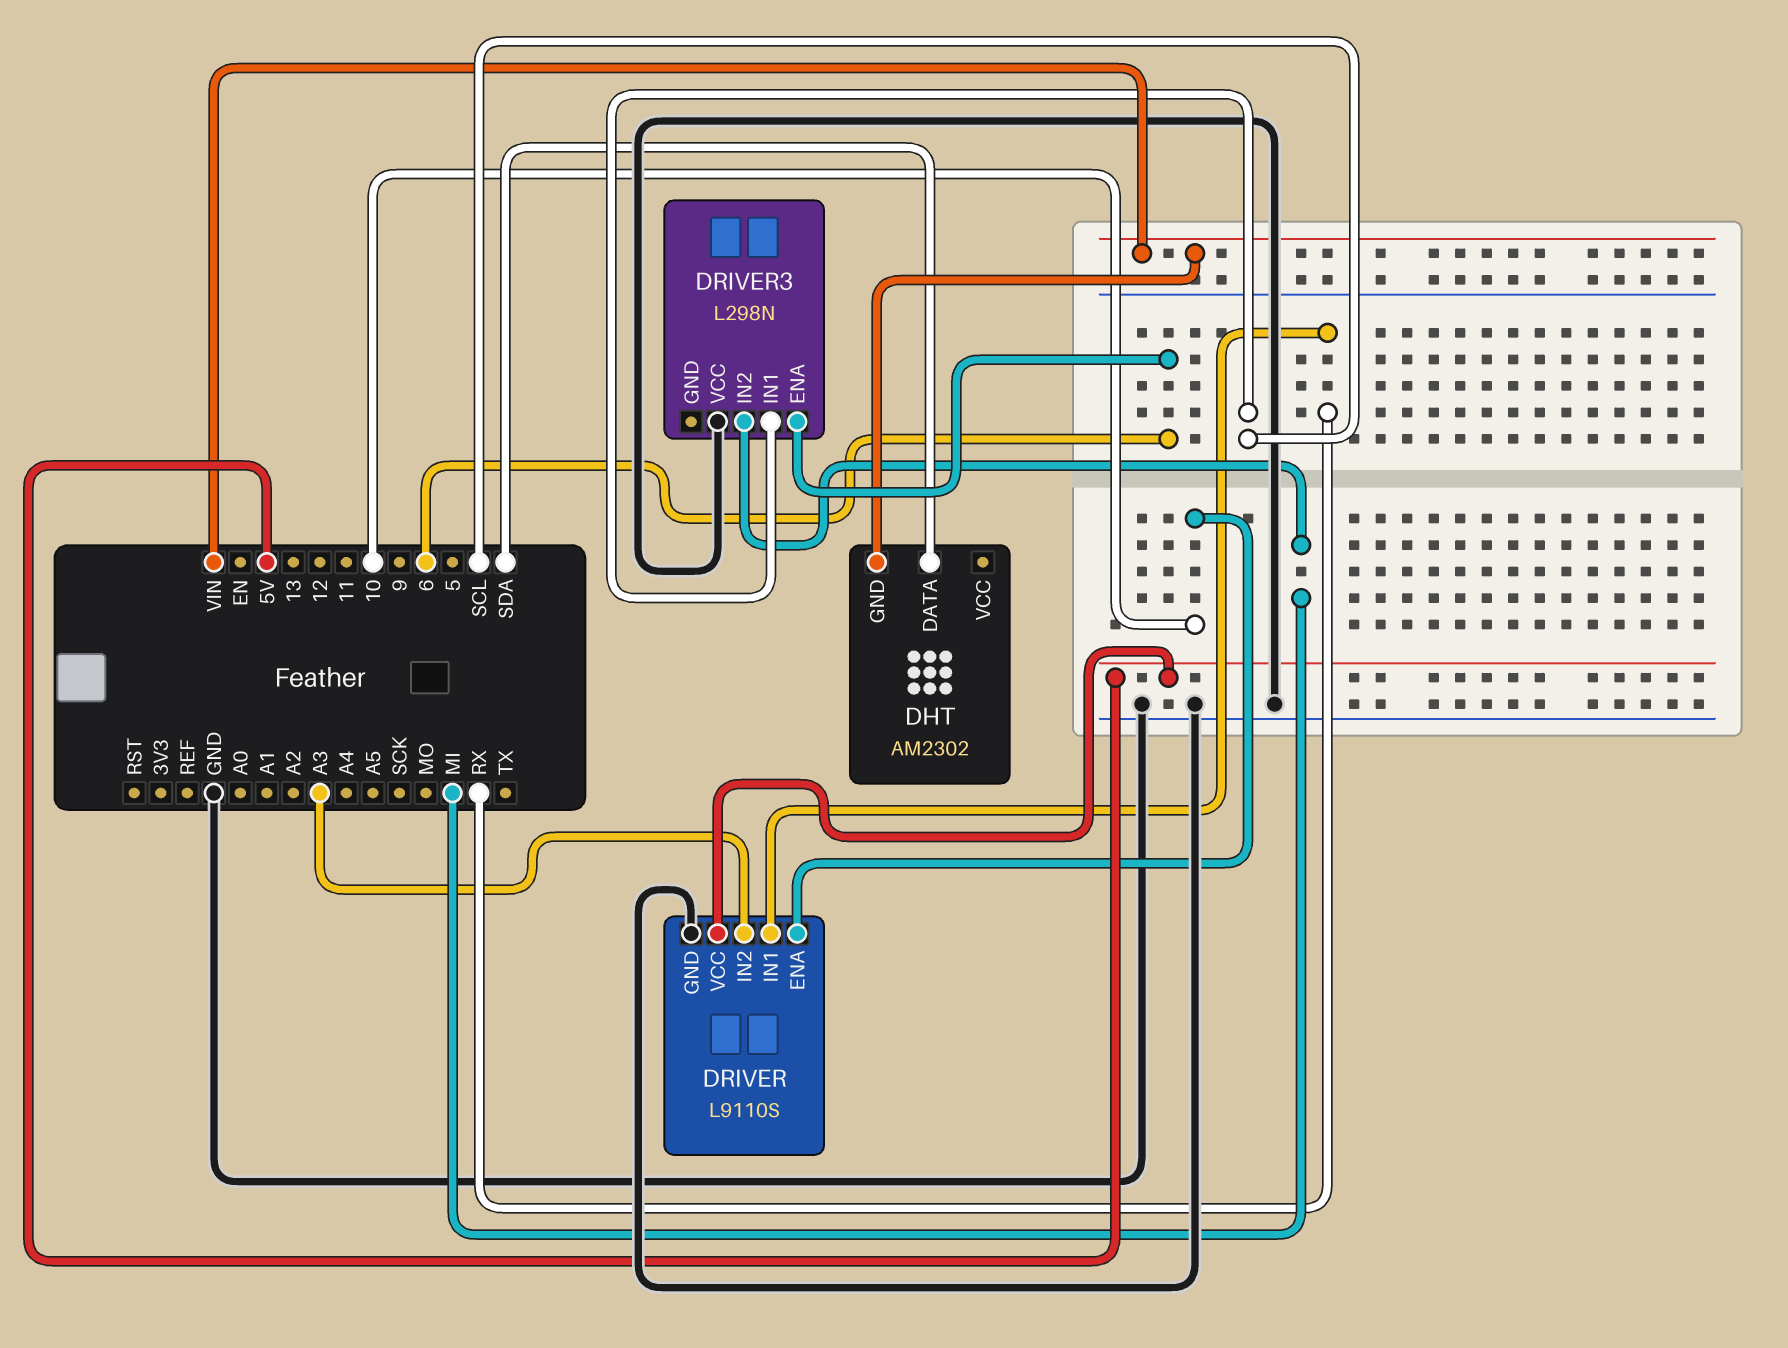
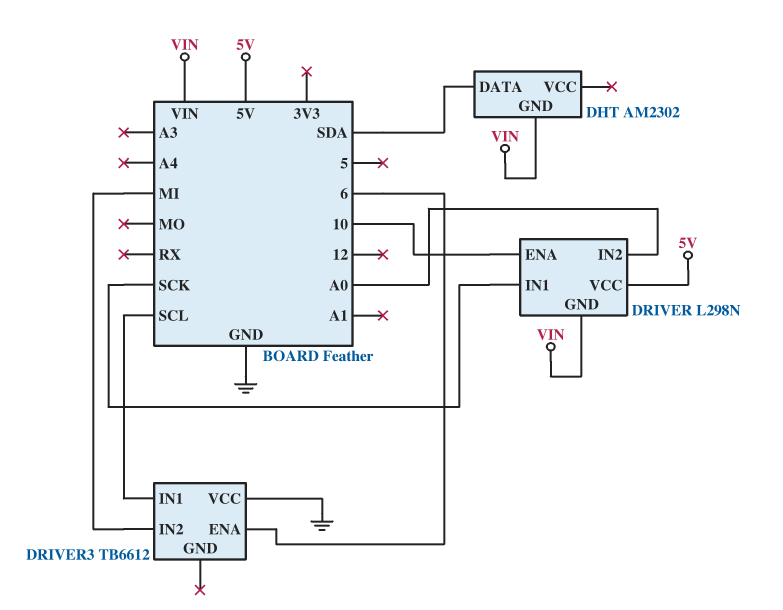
DRIVER: L9110S -> L298N
DRIVER pin GND: GND -> VIN
DRIVER pin IN1: RX -> SCK
DRIVER pin IN2: A3 -> A0
DRIVER3: L298N -> TB6612

